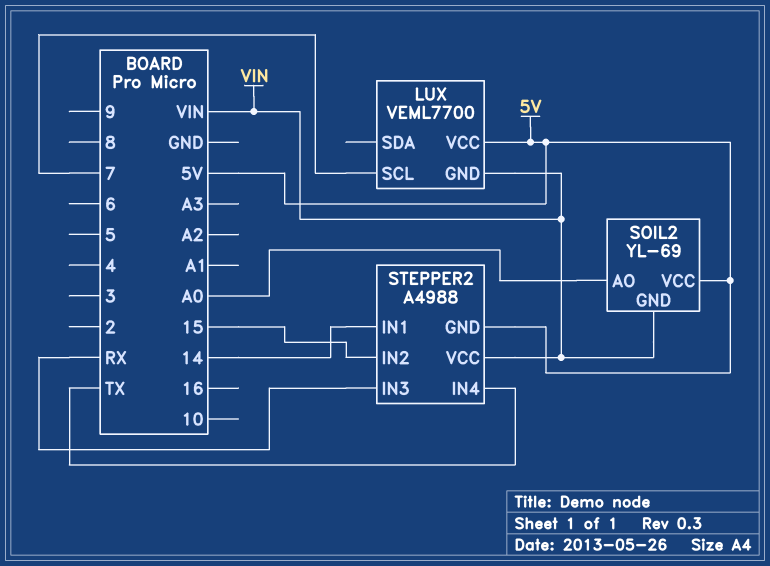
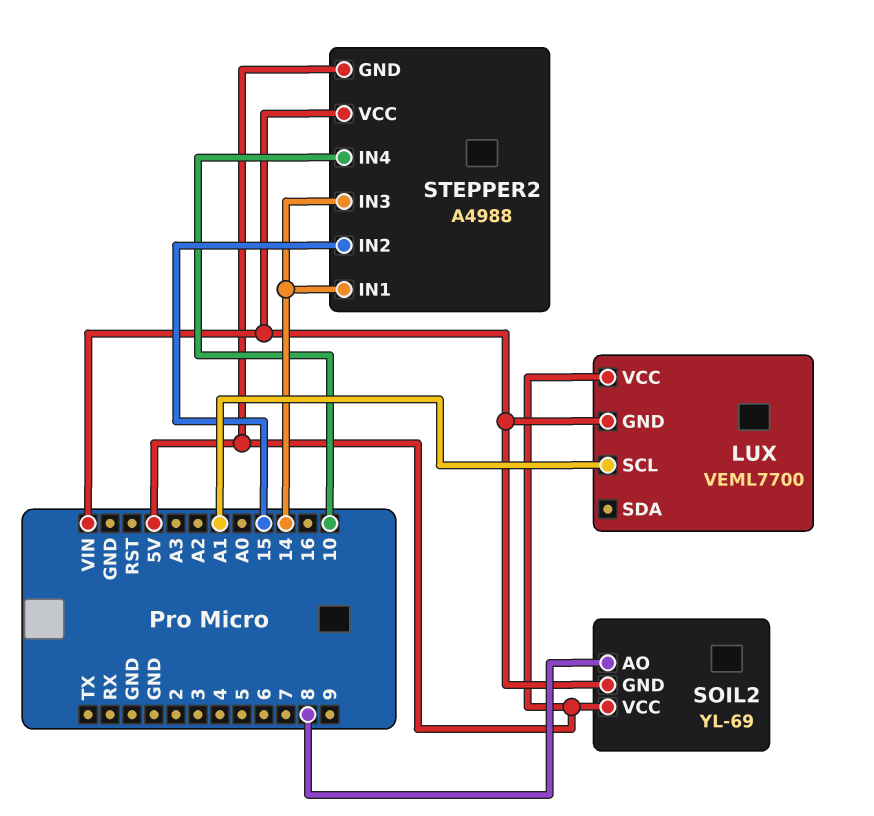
LUX pin SCL: 7 -> A1
SOIL2 pin AO: A0 -> 8
STEPPER2 pin IN3: RX -> 14
STEPPER2 pin IN4: TX -> 10

